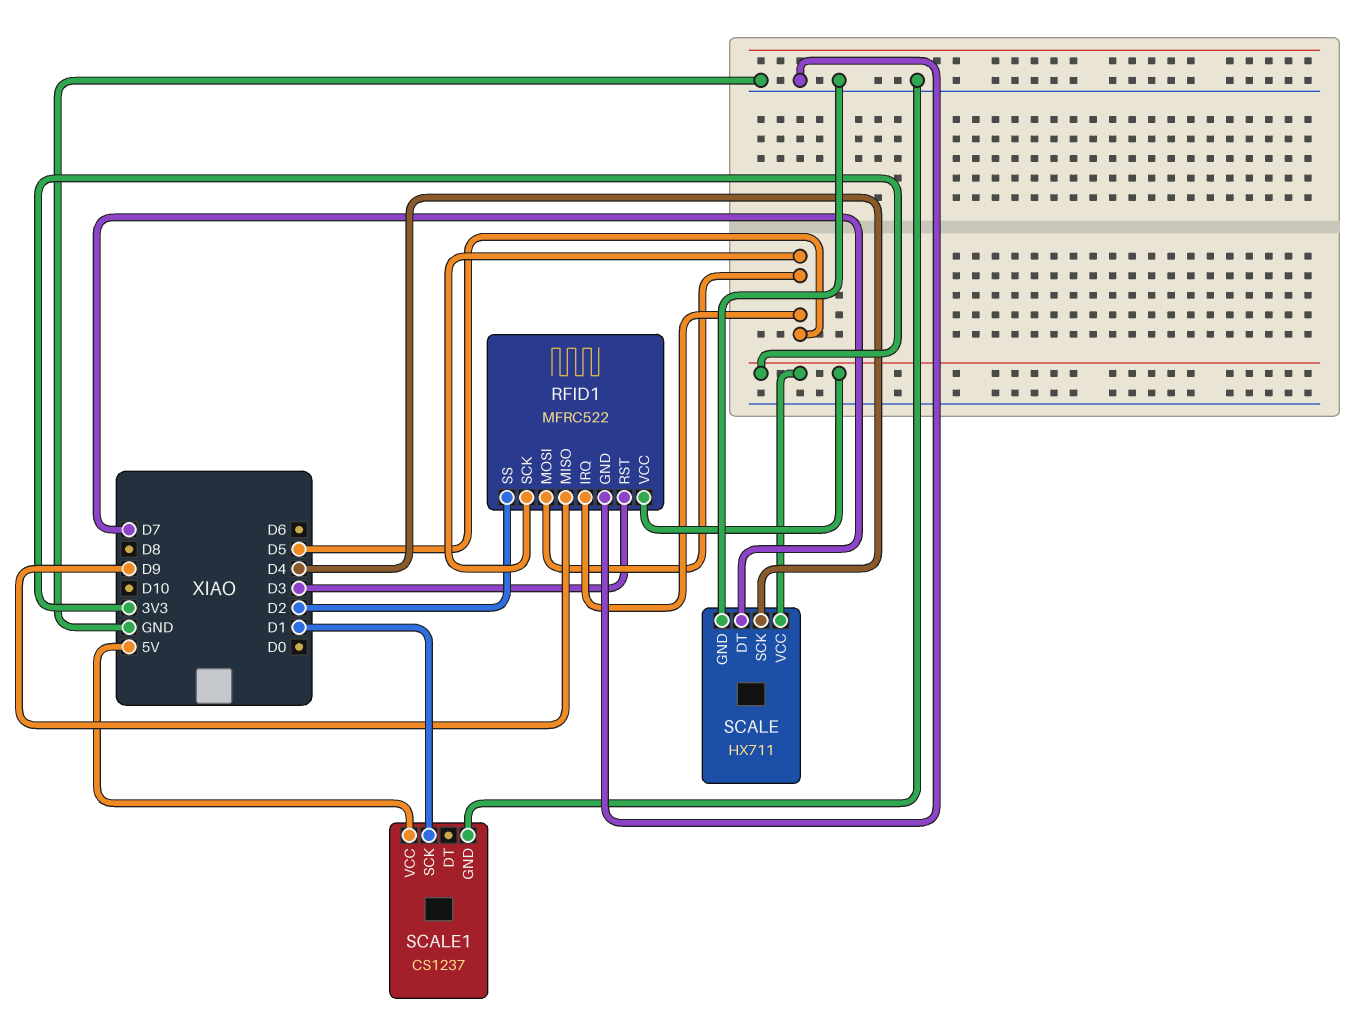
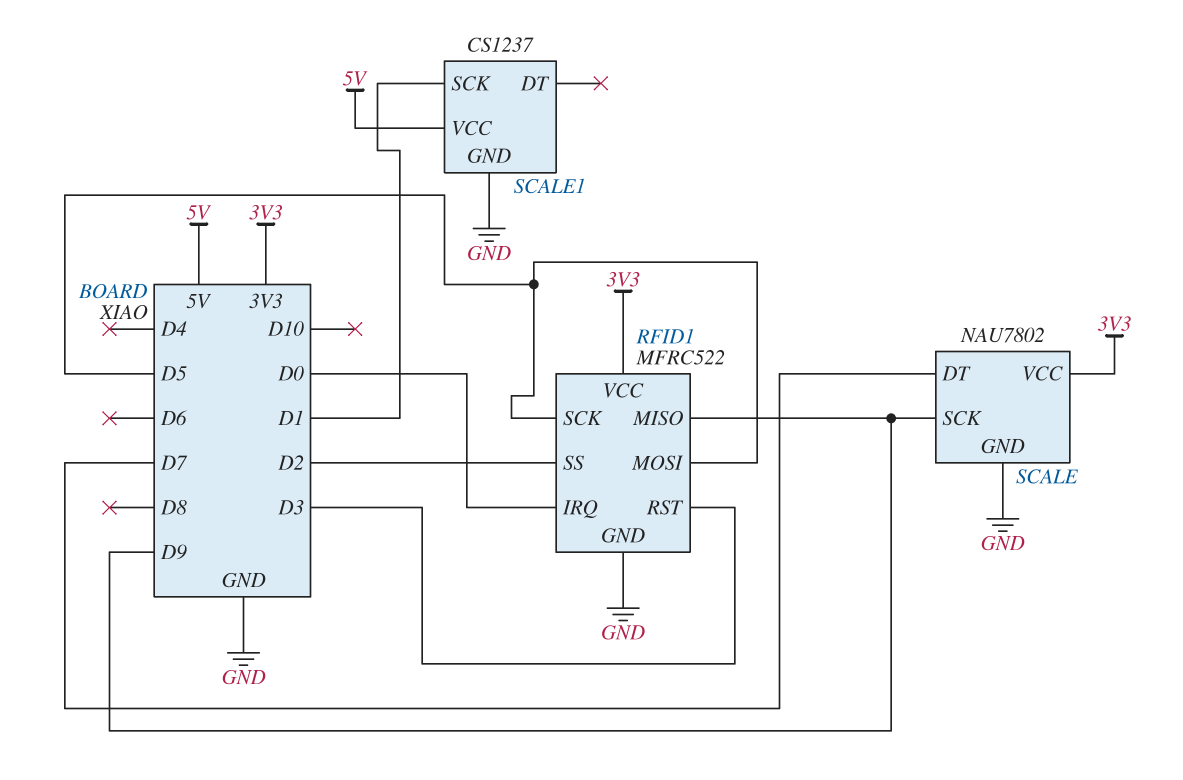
RFID1 pin IRQ: D5 -> D0
SCALE: HX711 -> NAU7802
SCALE pin SCK: D4 -> D9

